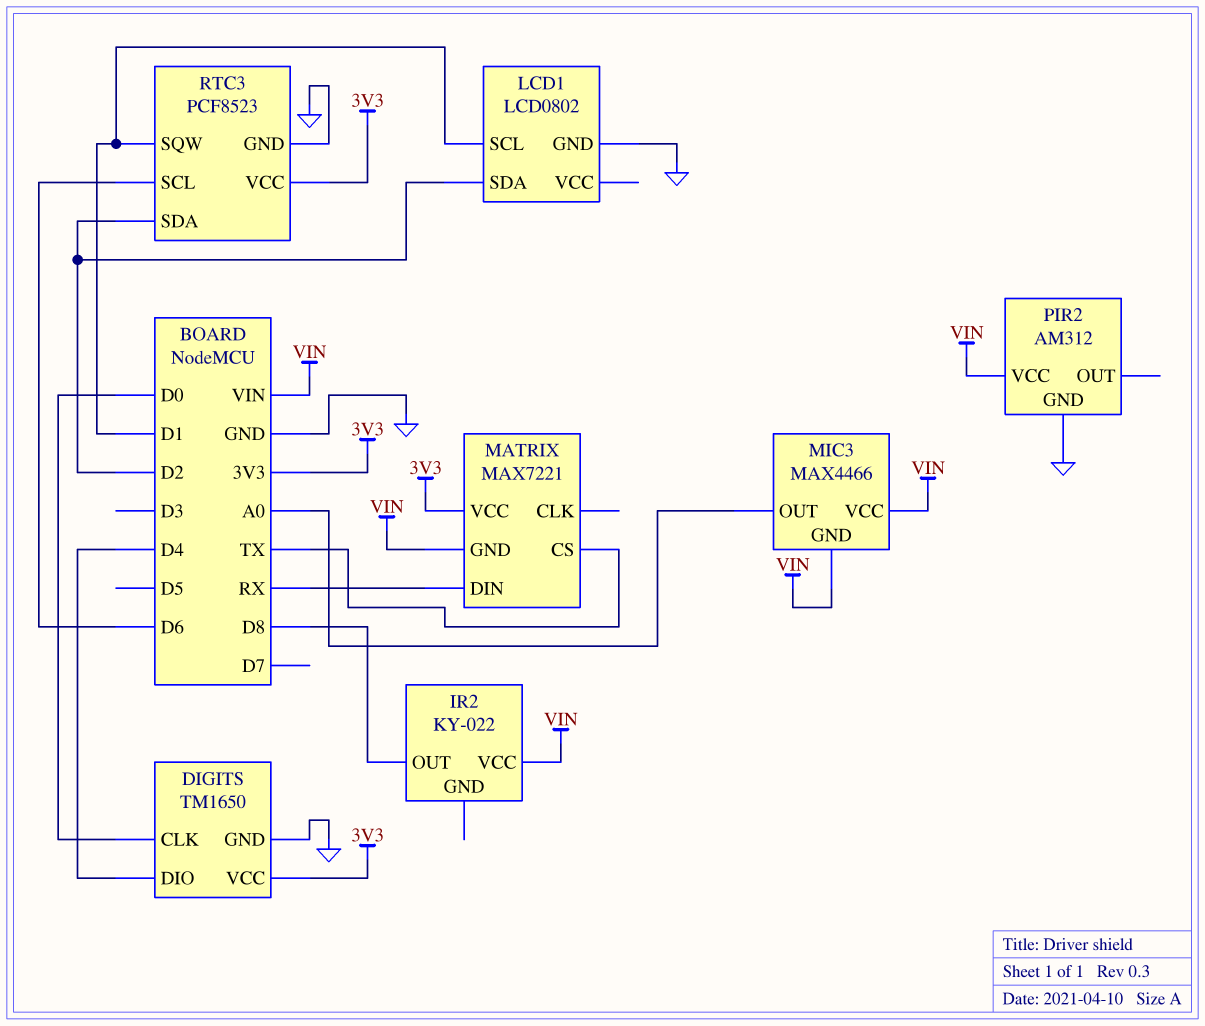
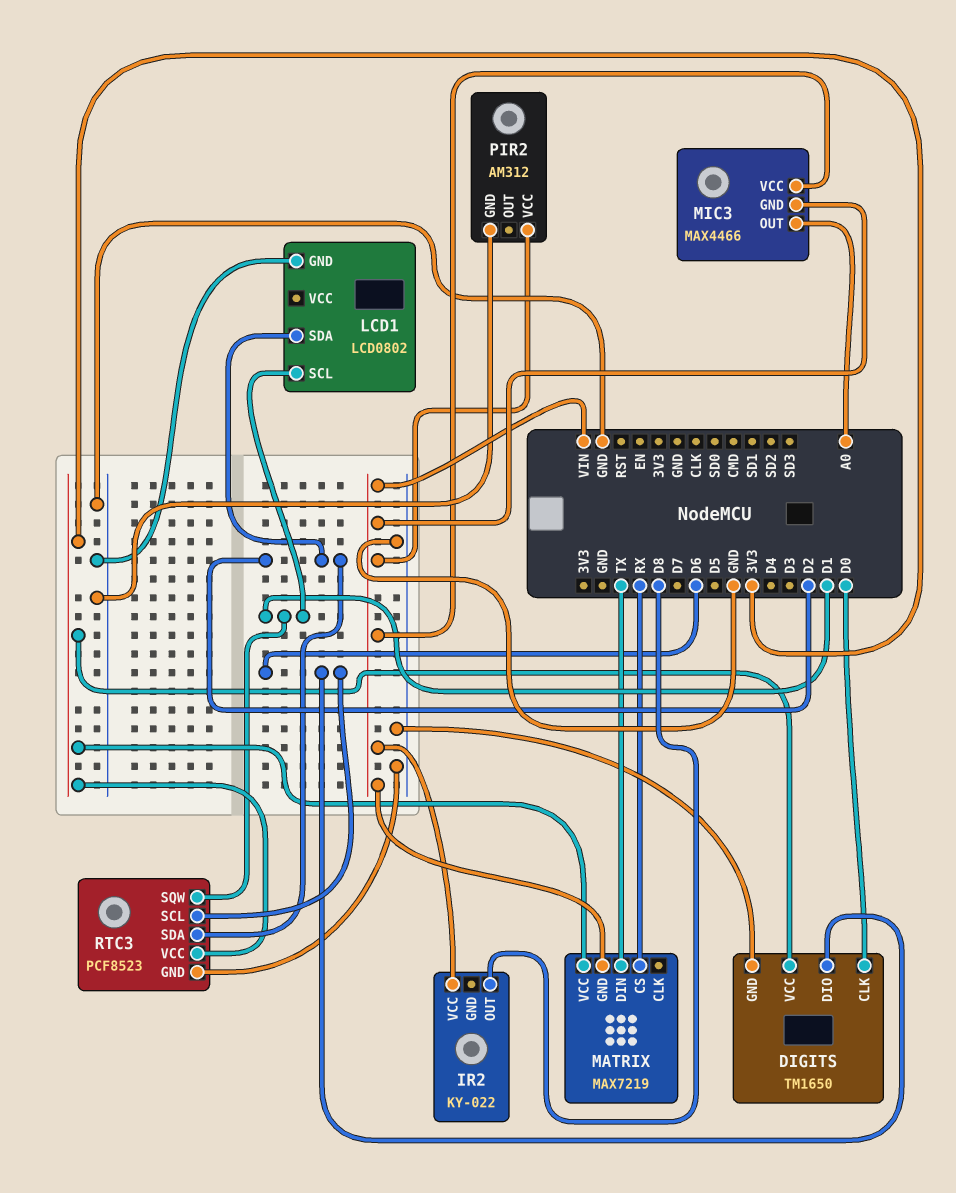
DIGITS pin DIO: D4 -> D6
MATRIX: MAX7221 -> MAX7219
MATRIX pin CS: TX -> RX
MATRIX pin DIN: RX -> TX

